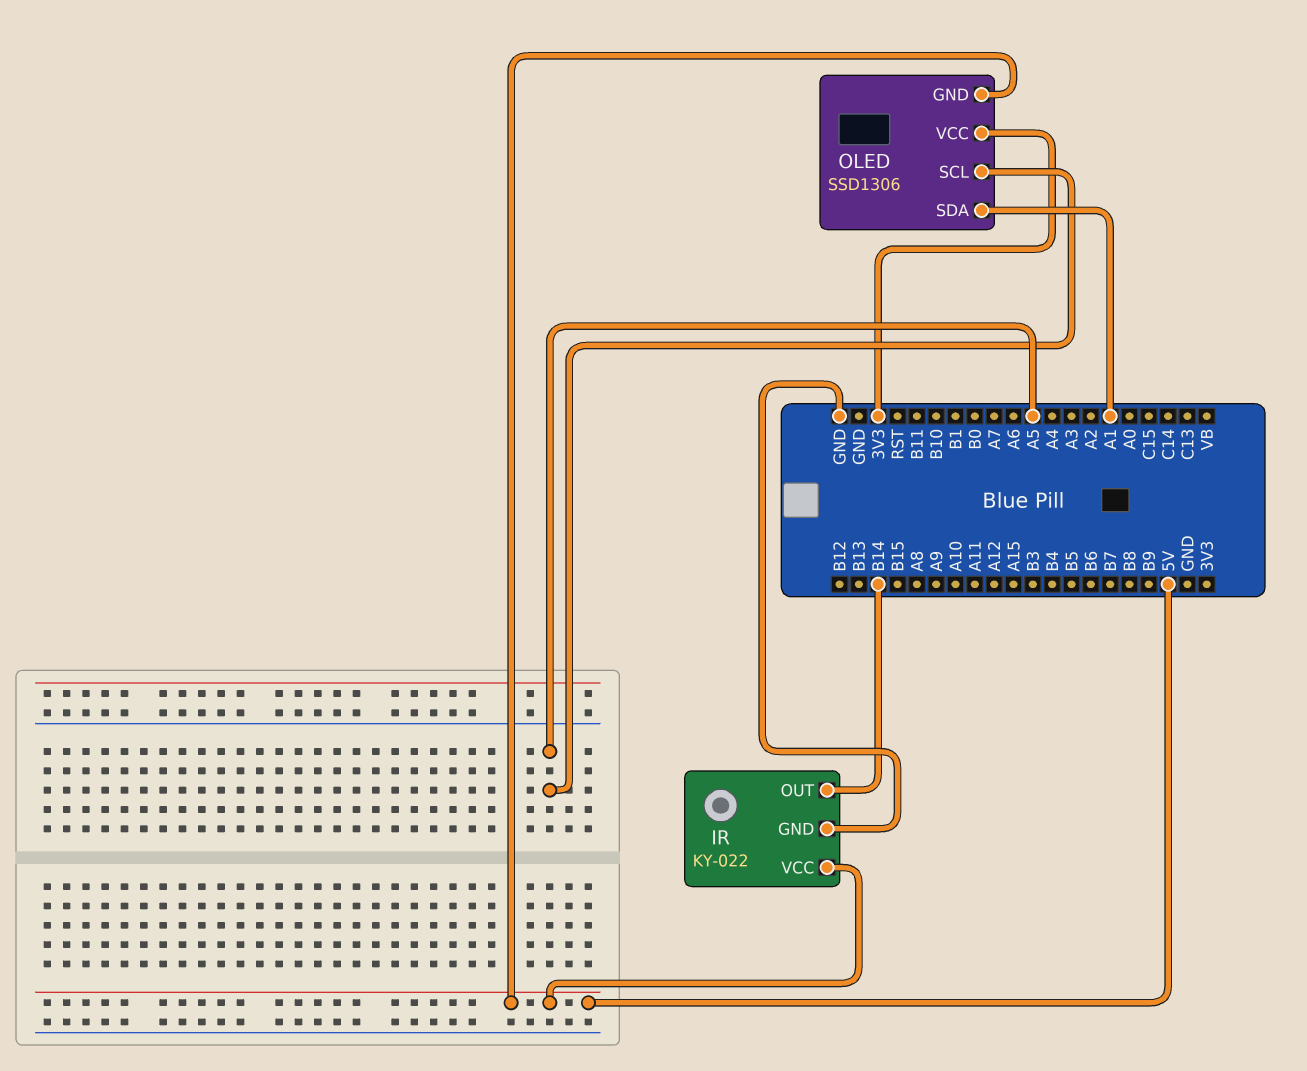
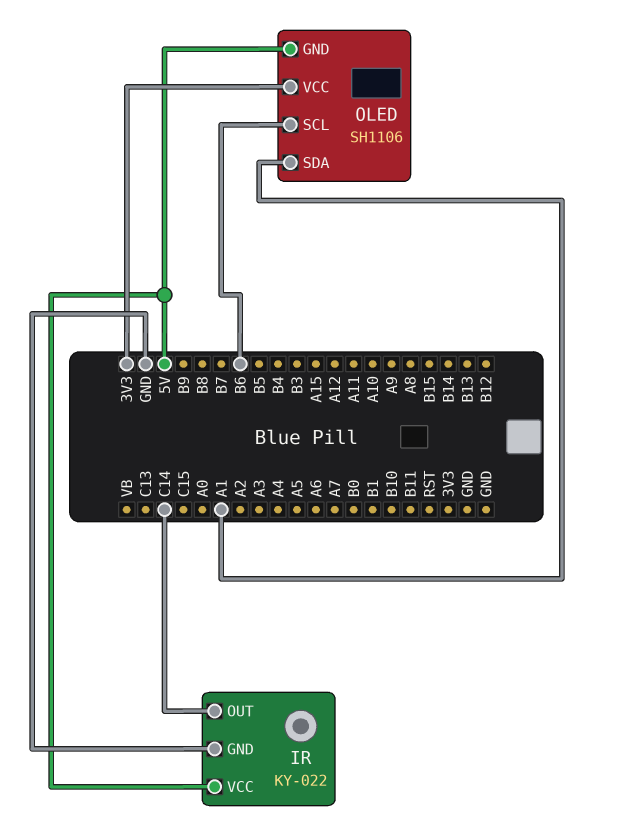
IR pin OUT: B14 -> C14
OLED: SSD1306 -> SH1106
OLED pin SCL: A5 -> B6

